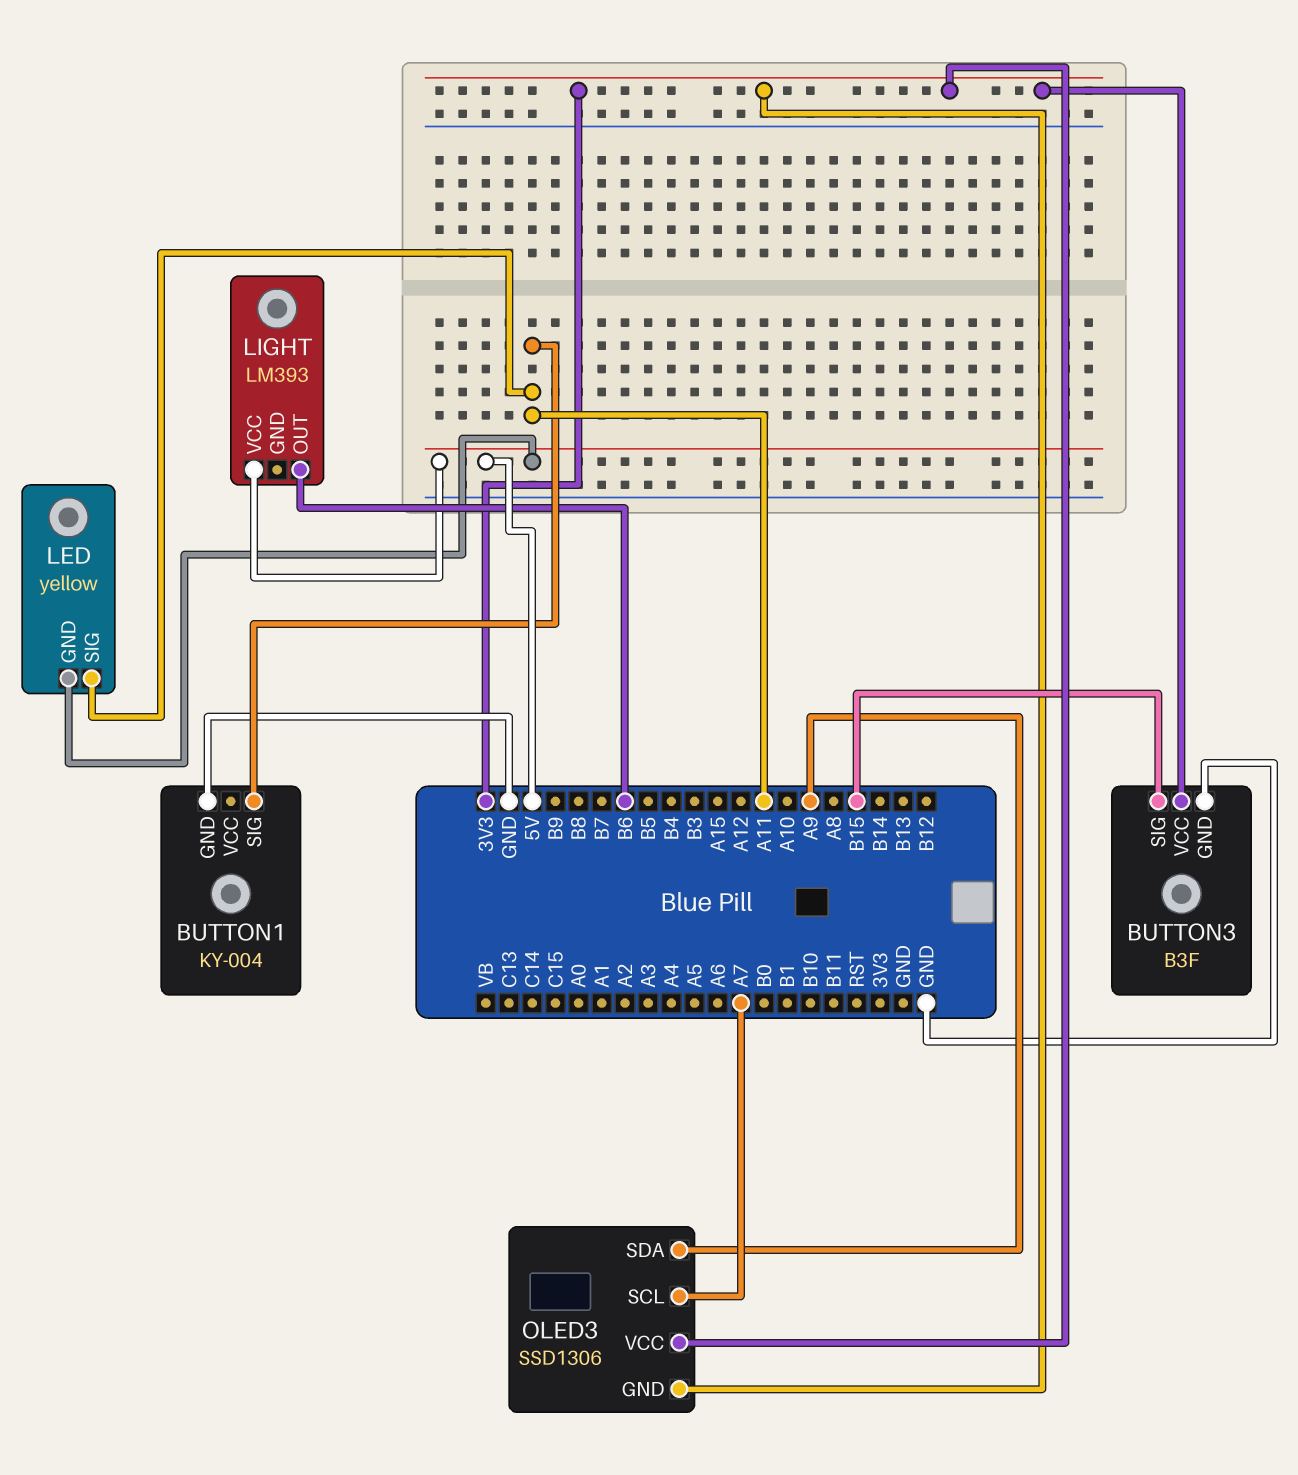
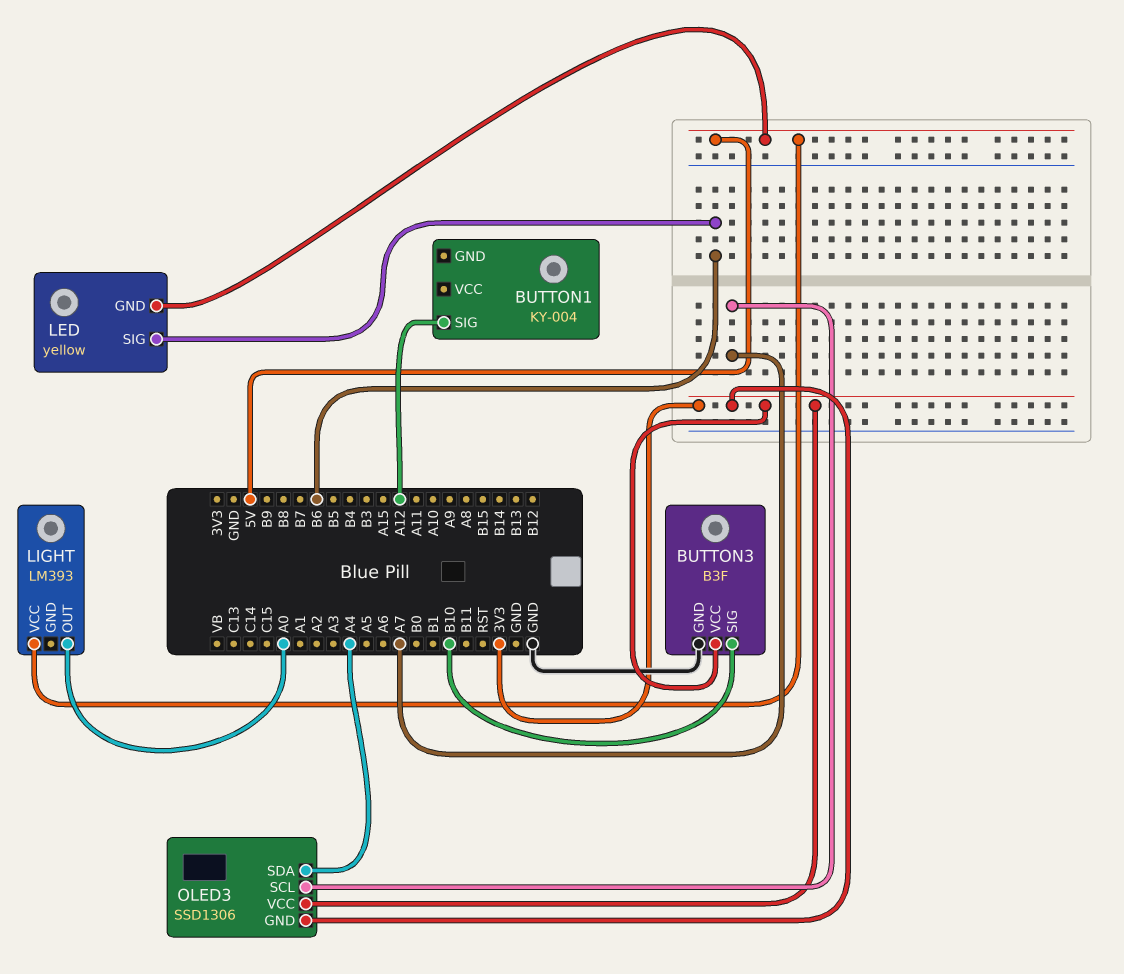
BUTTON1 pin GND: GND -> none
BUTTON1 pin SIG: A11 -> A12
BUTTON3 pin SIG: B15 -> B10
LED pin SIG: A11 -> B6
LIGHT pin OUT: B6 -> A0
OLED3 pin SDA: A9 -> A4

